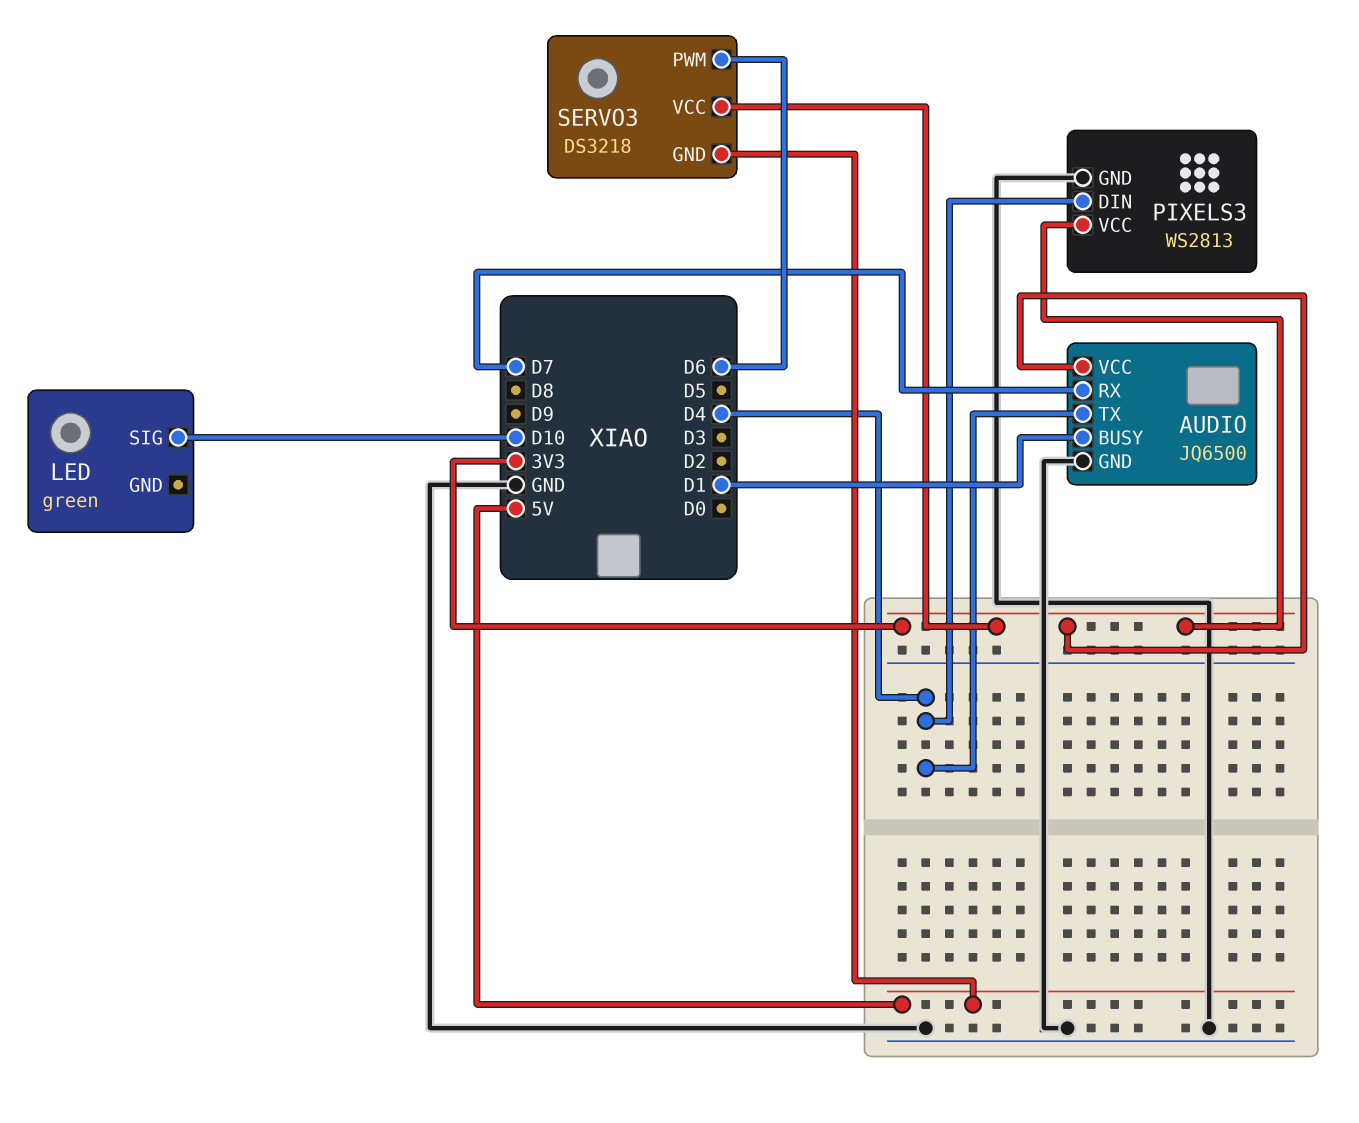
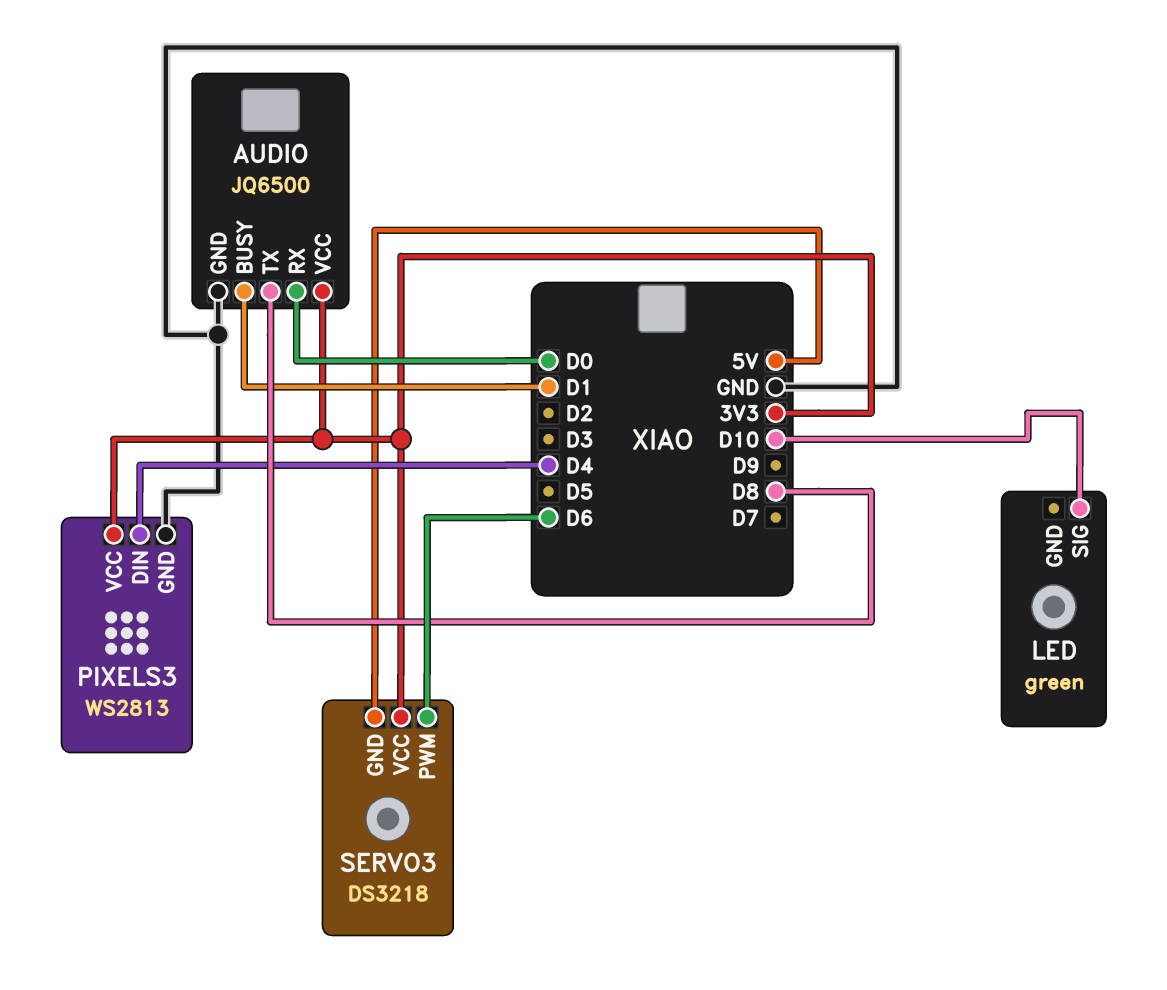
AUDIO pin RX: D7 -> D0
AUDIO pin TX: D4 -> D8

